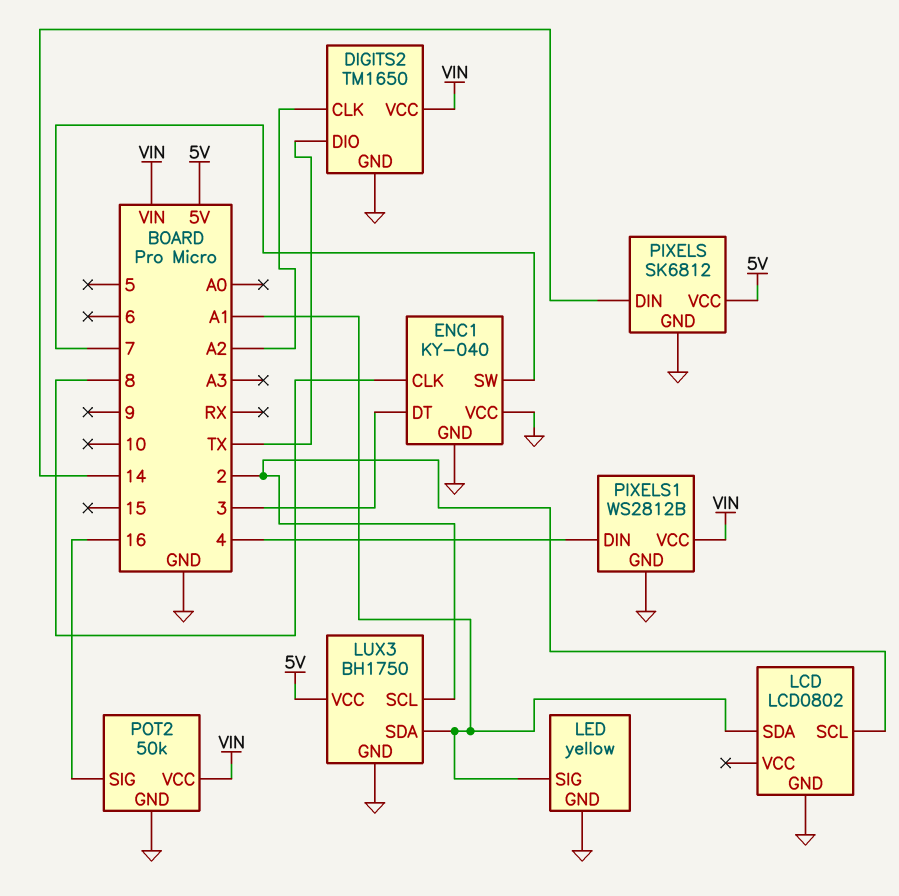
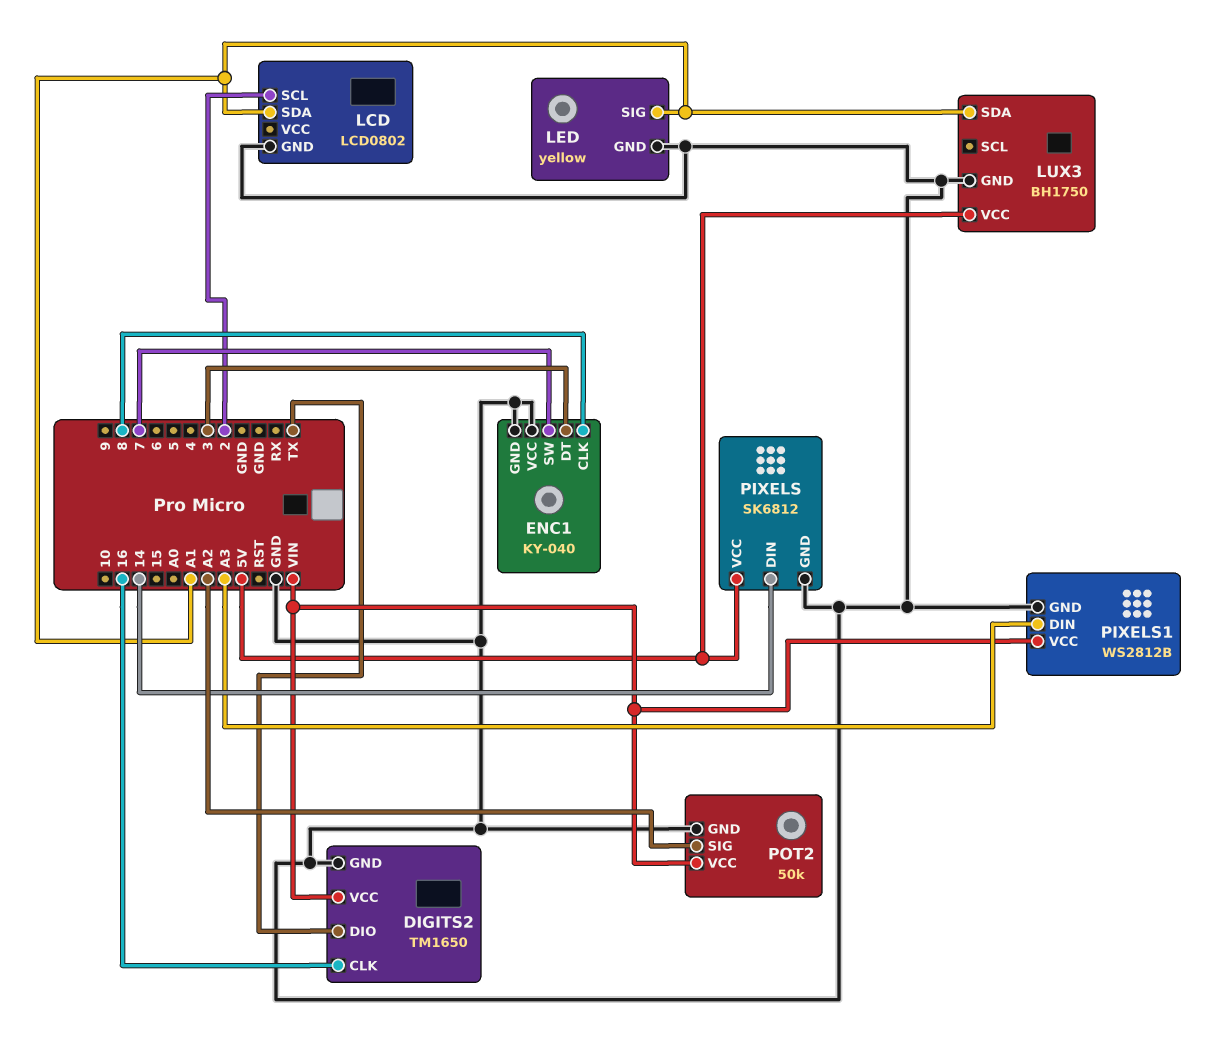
DIGITS2 pin CLK: A2 -> 16
LUX3 pin SCL: 2 -> none
PIXELS1 pin DIN: 4 -> A3
POT2 pin SIG: 16 -> A2

